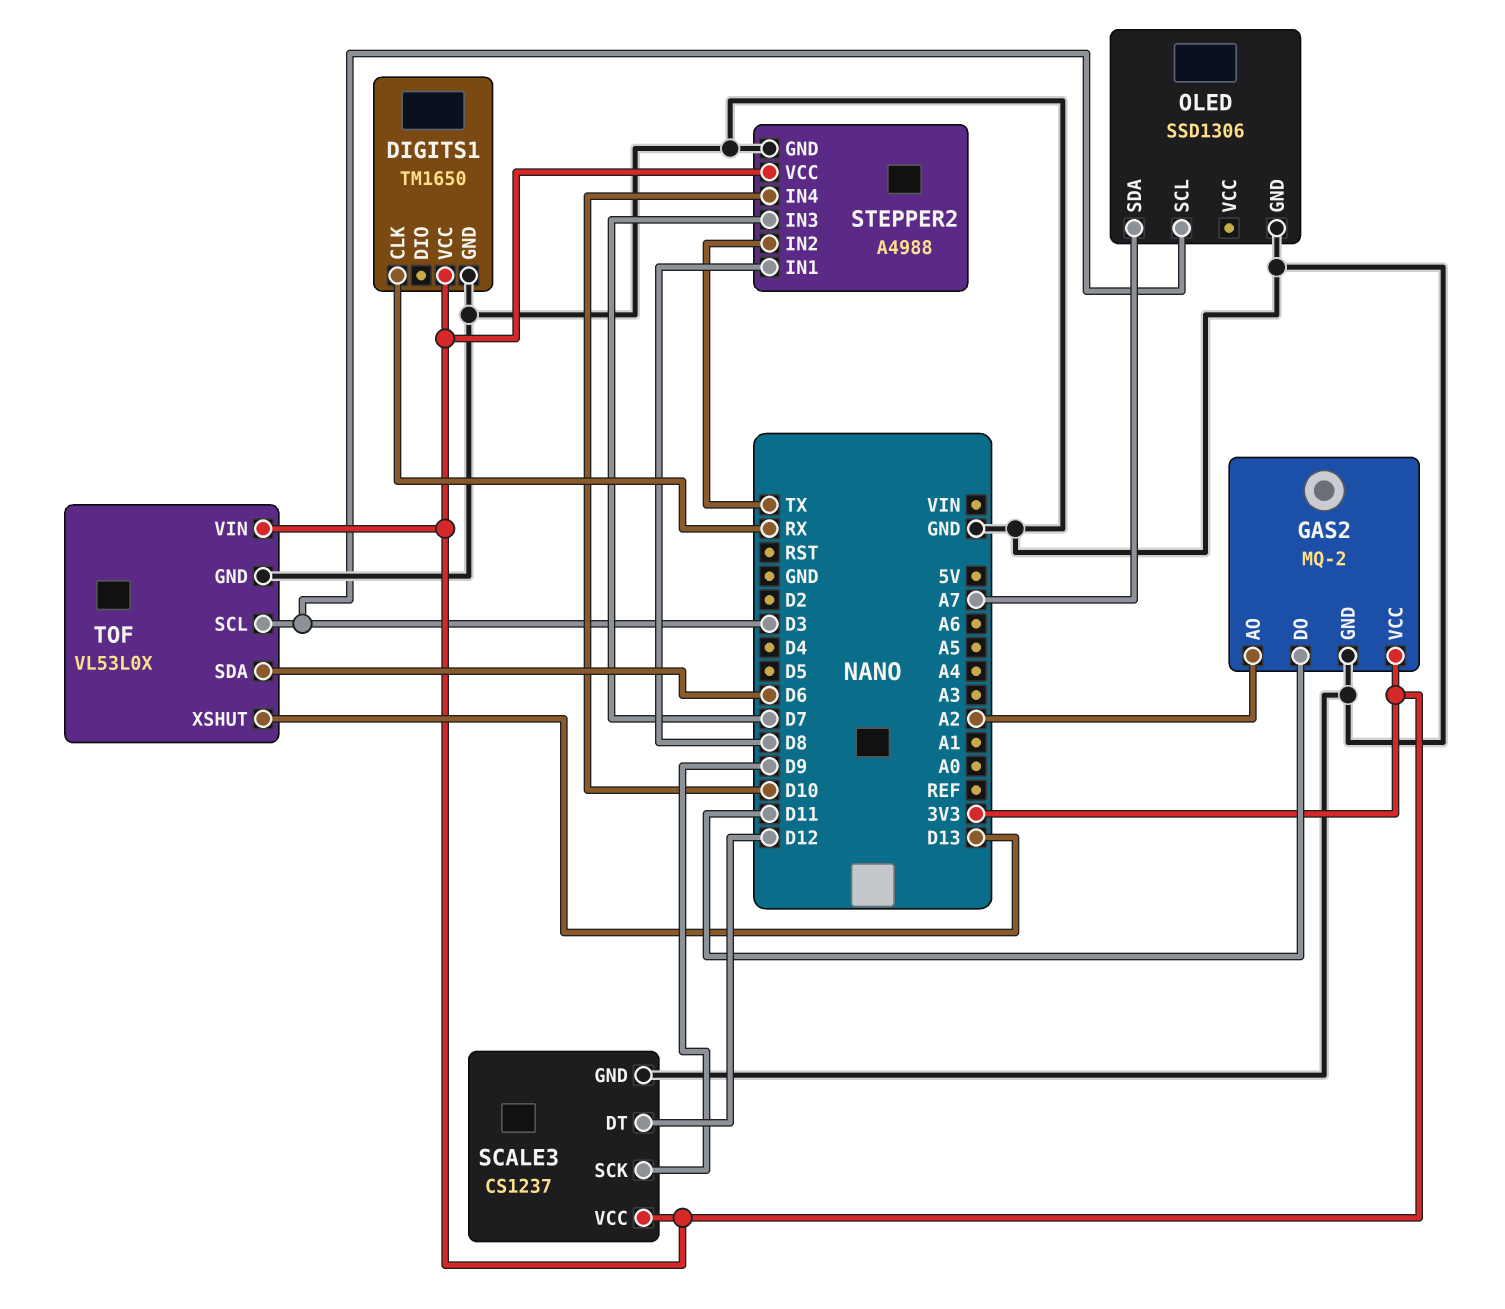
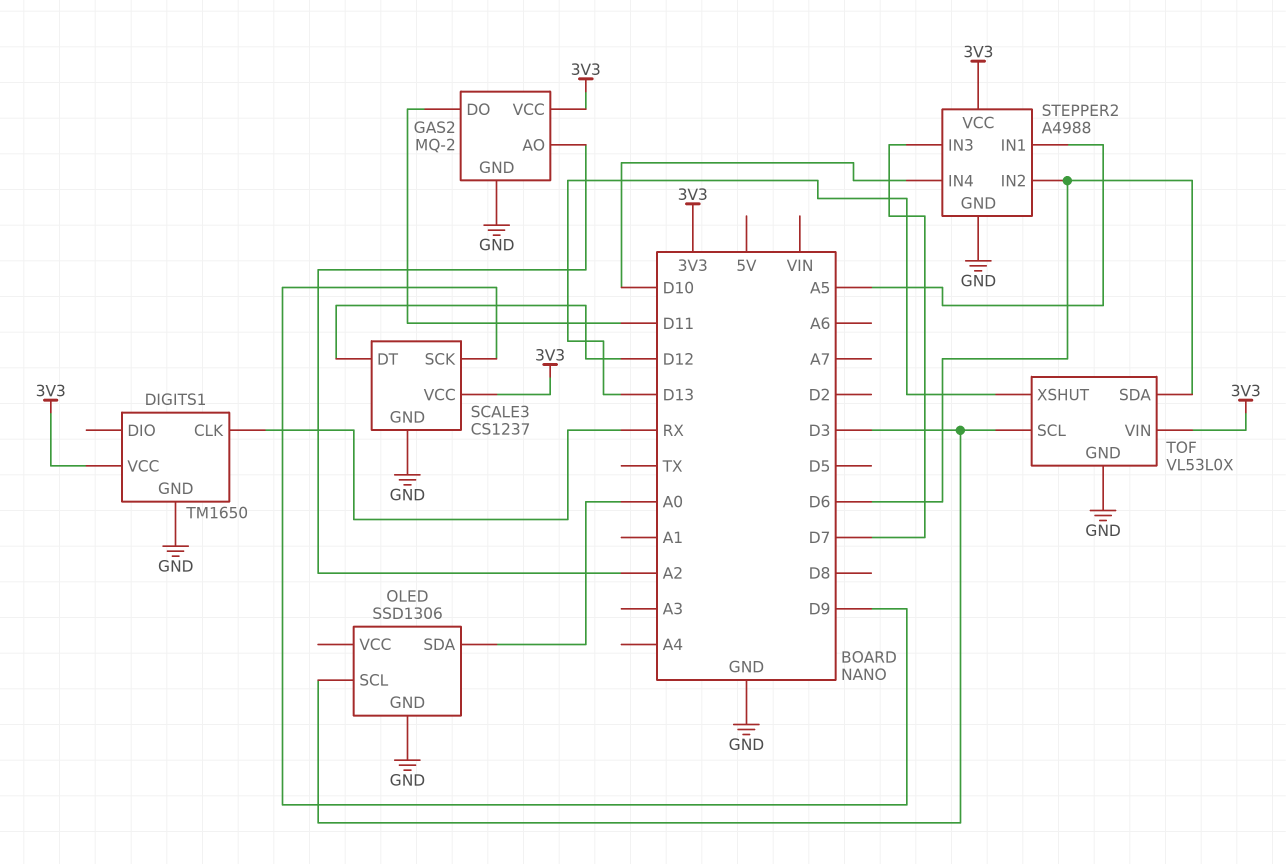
OLED pin SDA: A7 -> A0
STEPPER2 pin IN1: D8 -> A5
STEPPER2 pin IN2: TX -> D6

